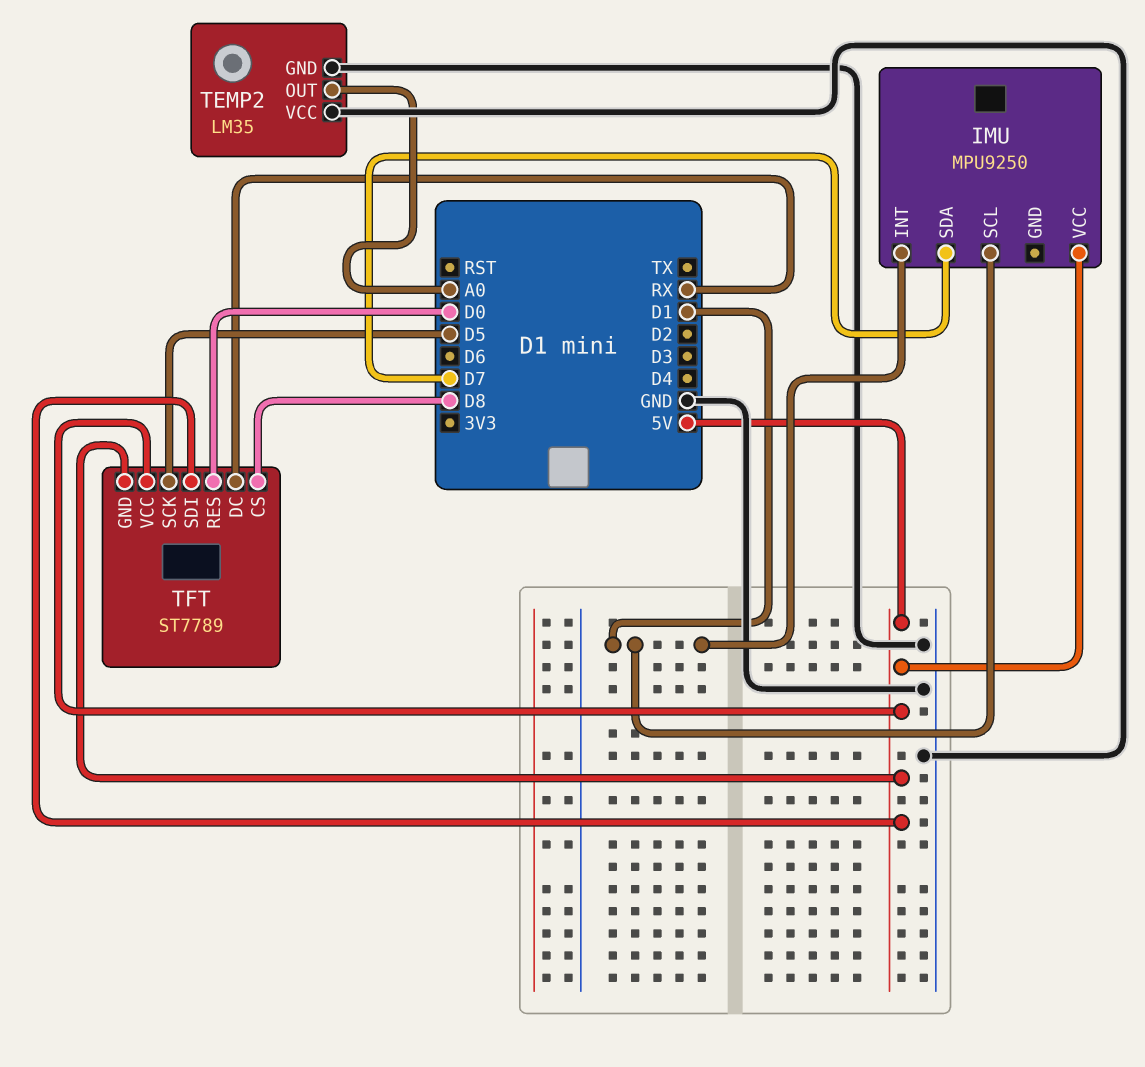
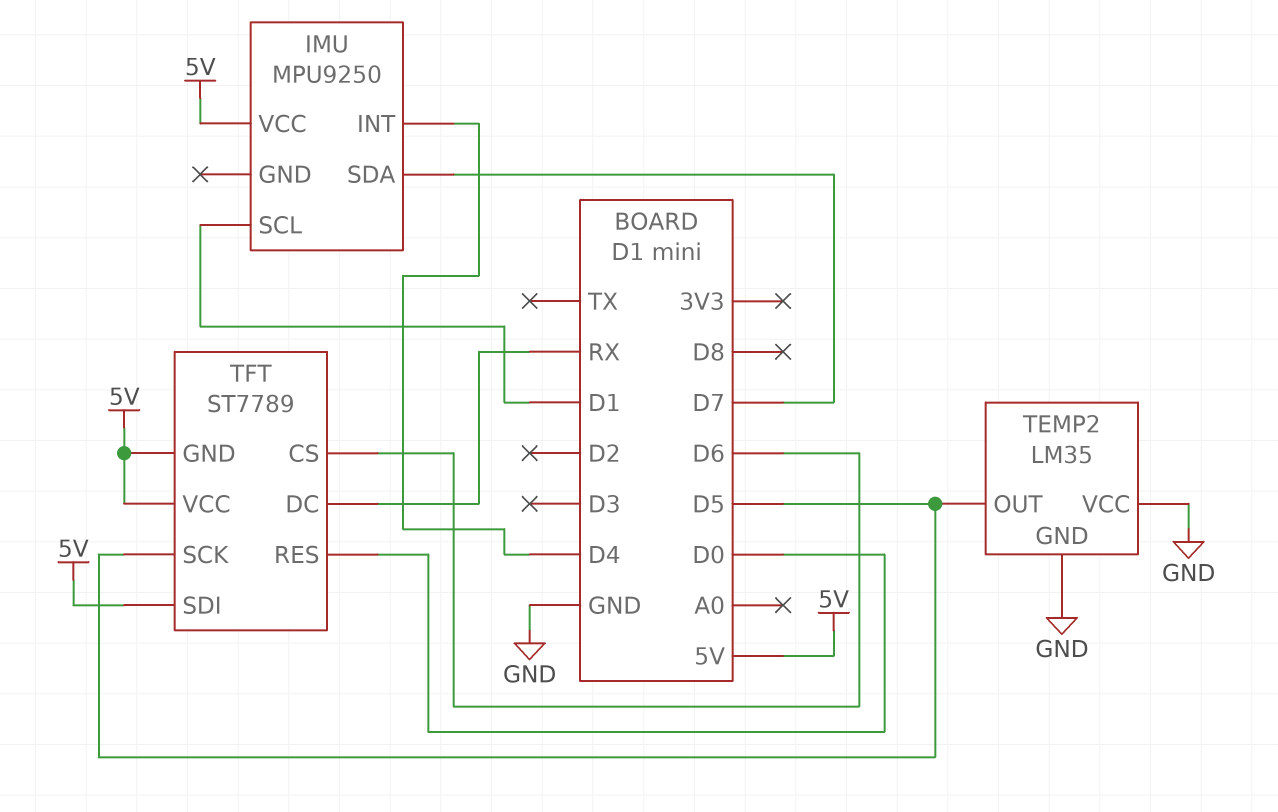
IMU pin INT: D1 -> D4
TEMP2 pin OUT: A0 -> D5
TFT pin CS: D8 -> D6

